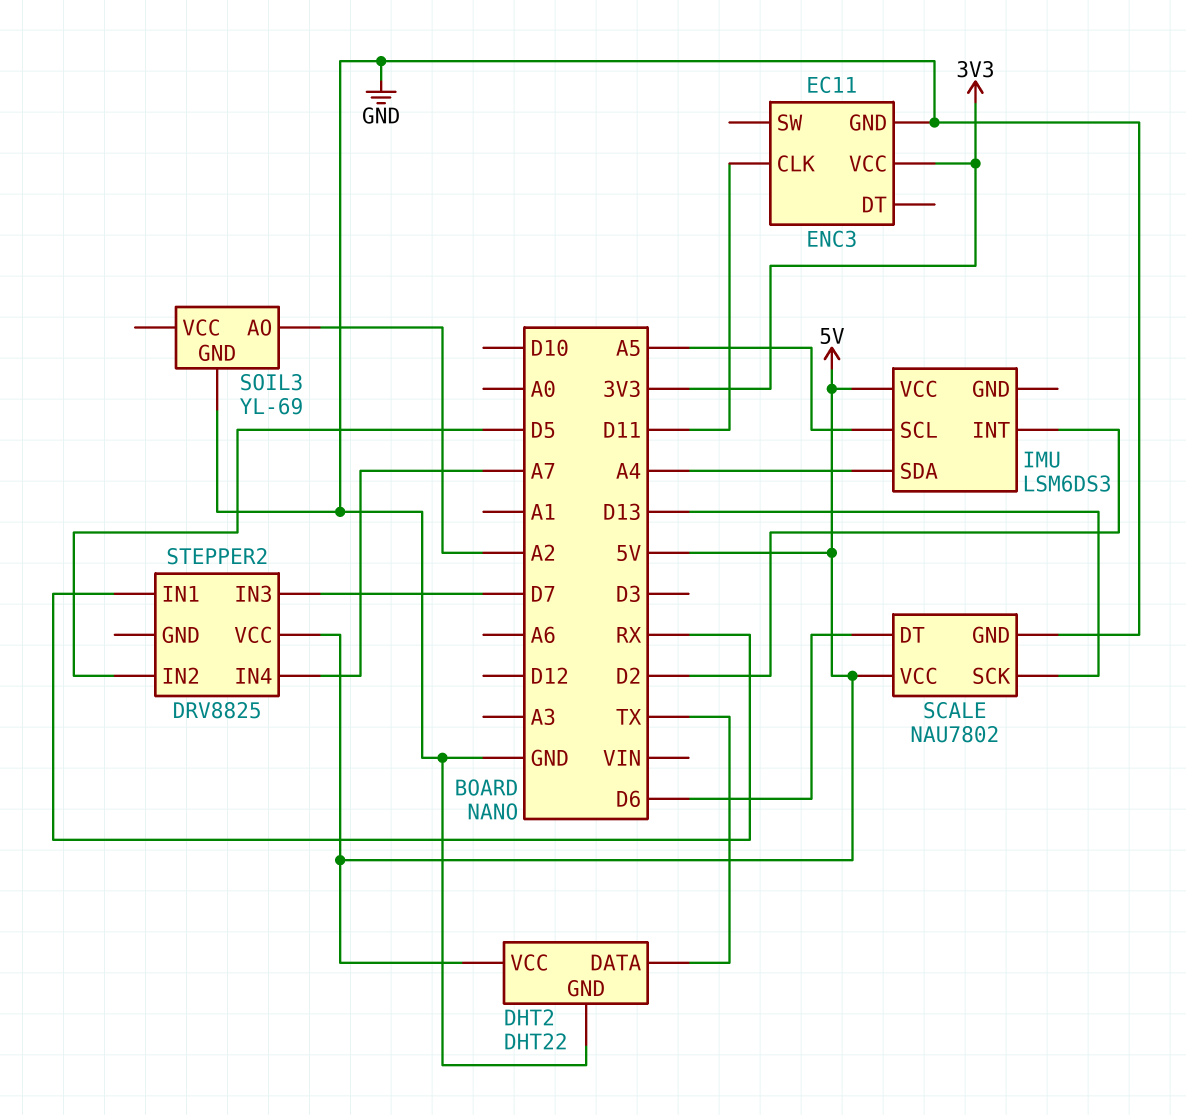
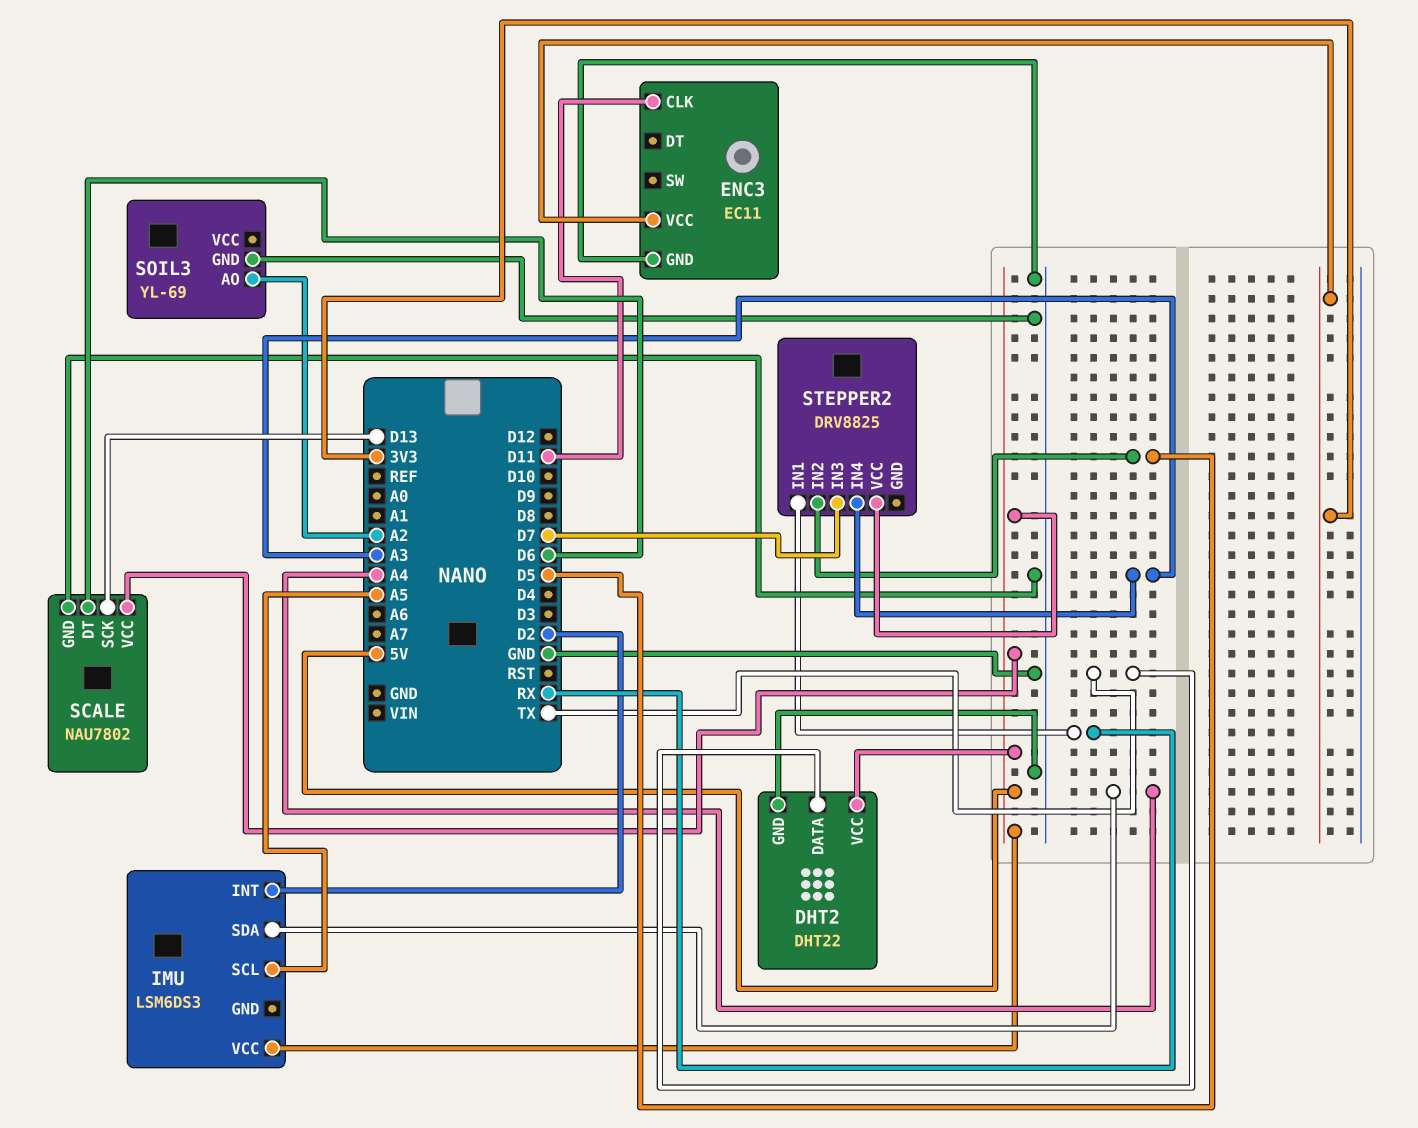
STEPPER2 pin IN4: A7 -> A3

